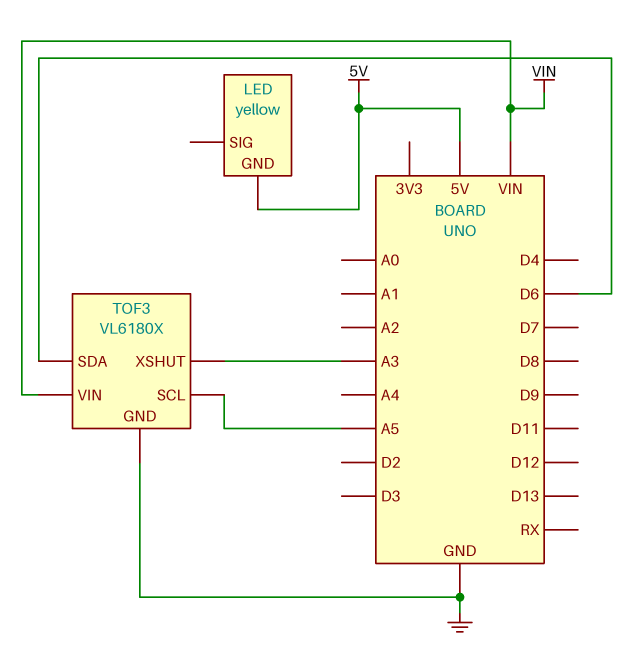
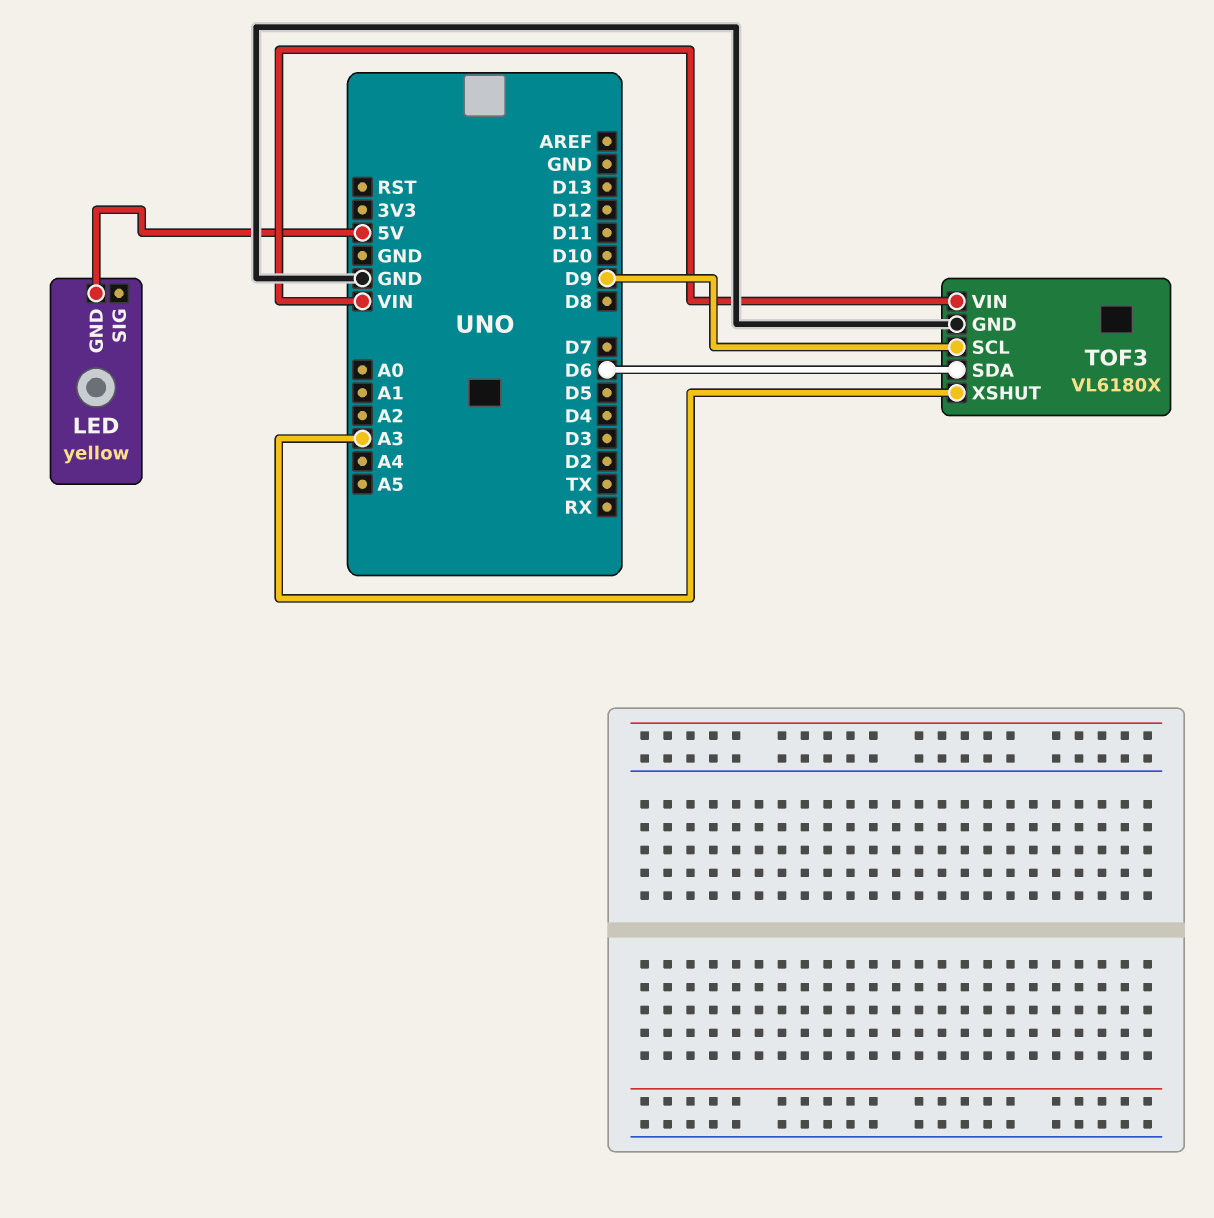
TOF3 pin SCL: A5 -> D9

